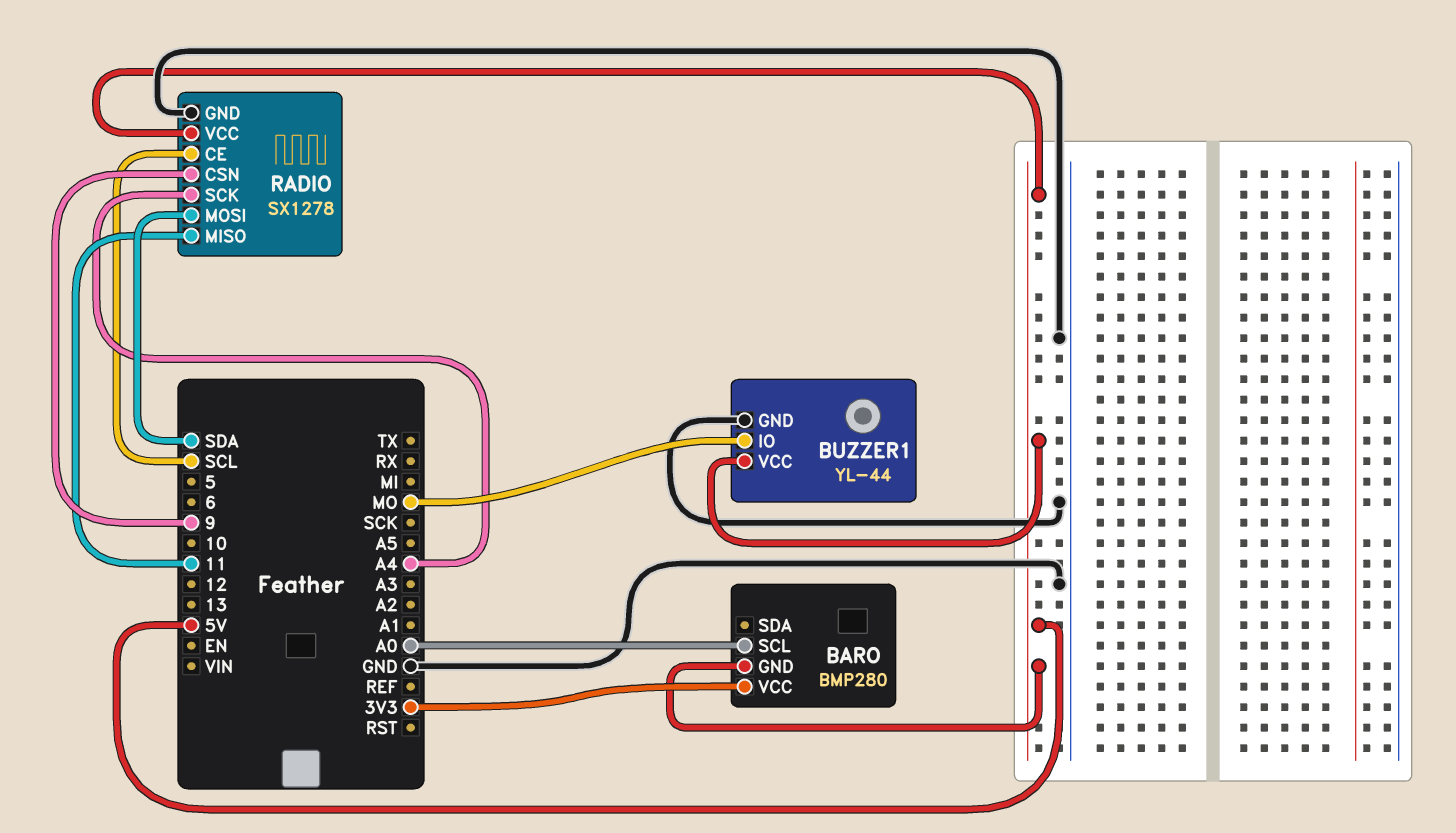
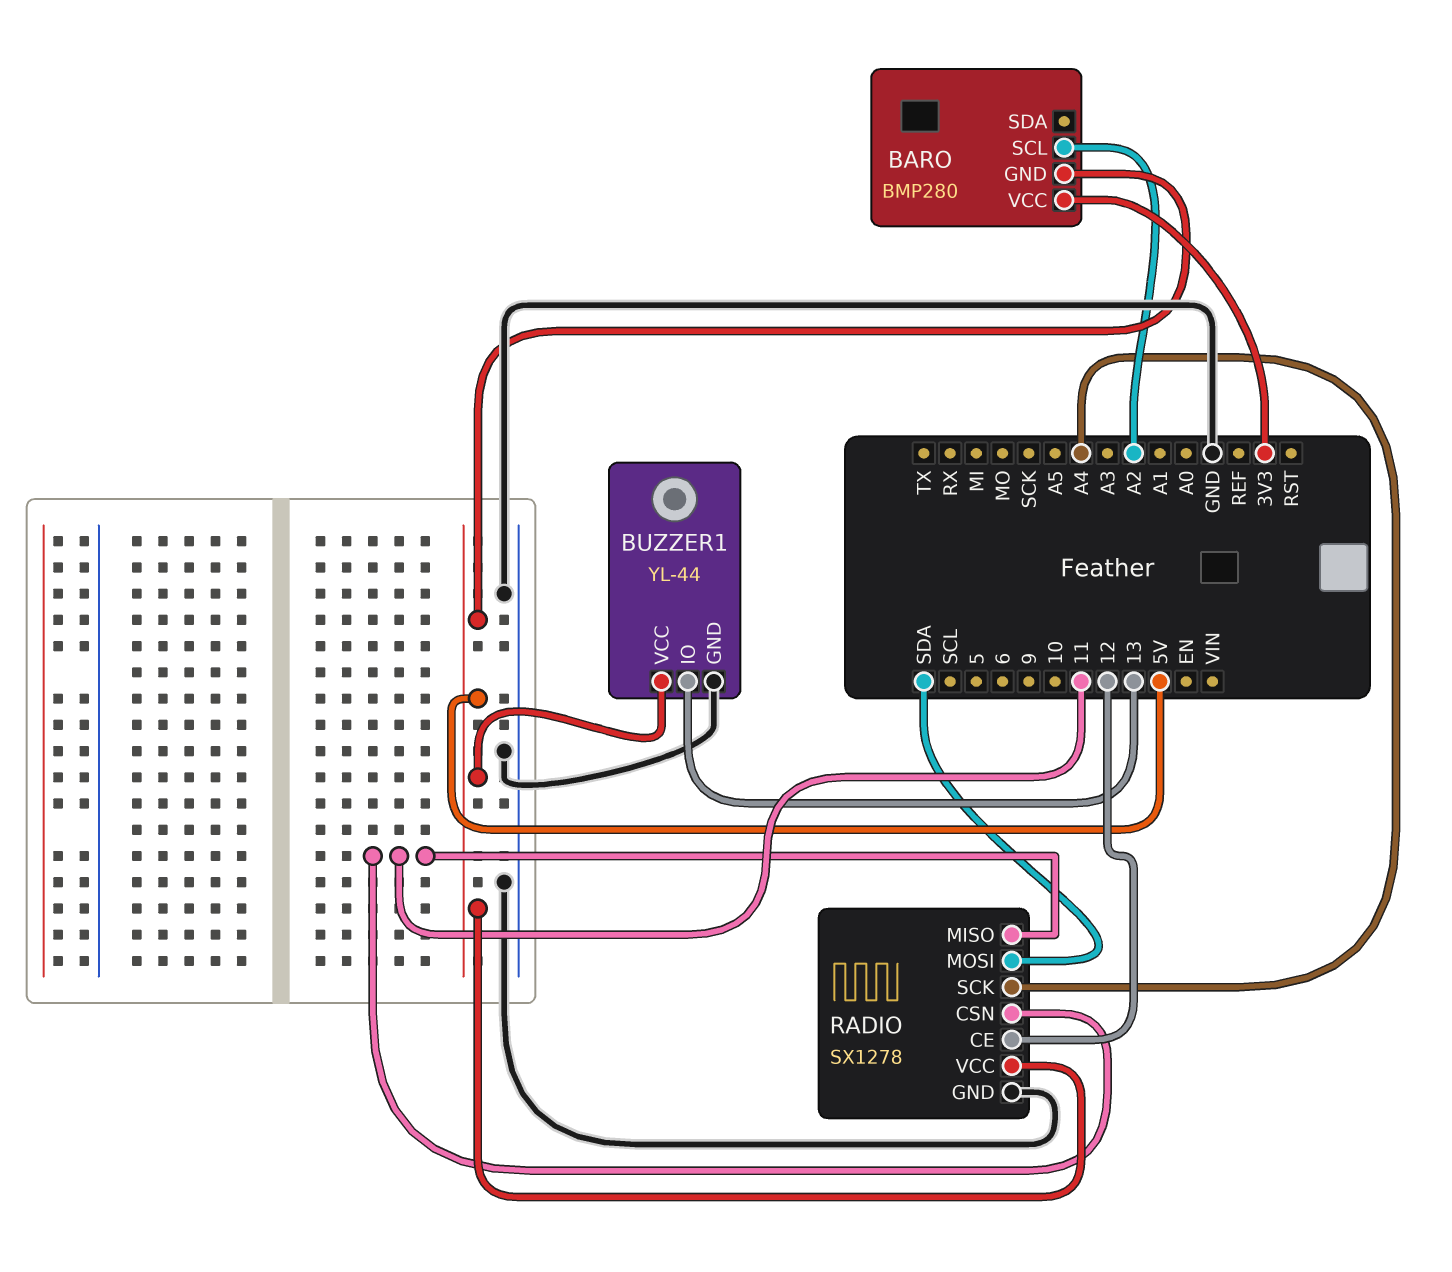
BARO pin SCL: A0 -> A2
BUZZER1 pin IO: MO -> 13
RADIO pin CE: SCL -> 12
RADIO pin CSN: 9 -> 11

